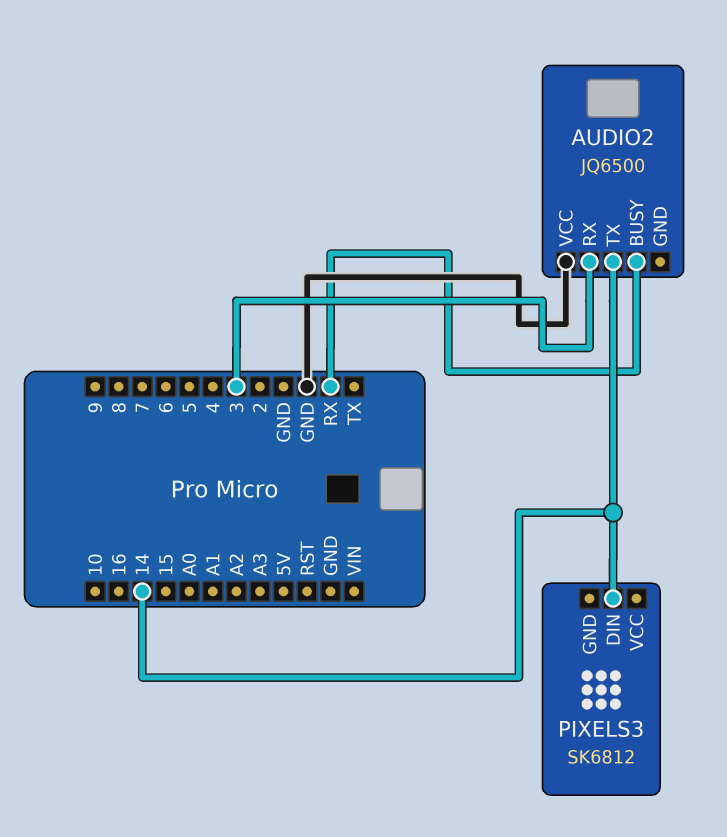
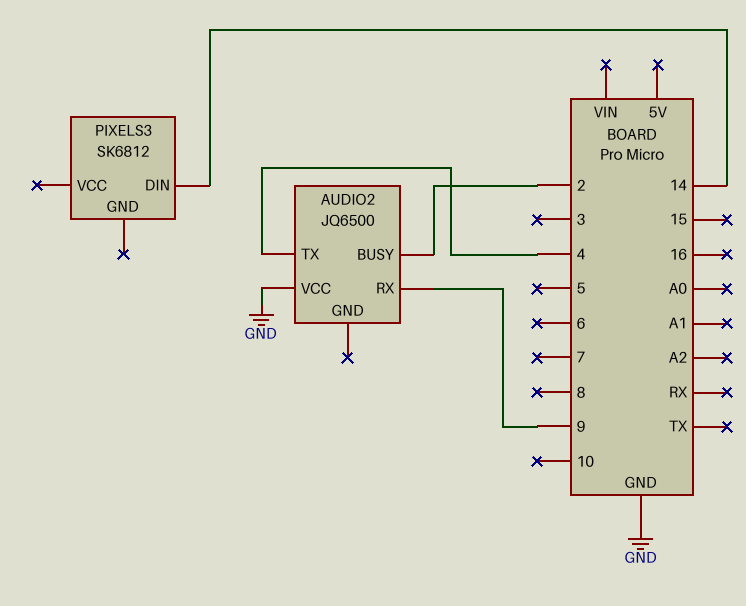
AUDIO2 pin BUSY: RX -> 2
AUDIO2 pin RX: 3 -> 9
AUDIO2 pin TX: 14 -> 4

